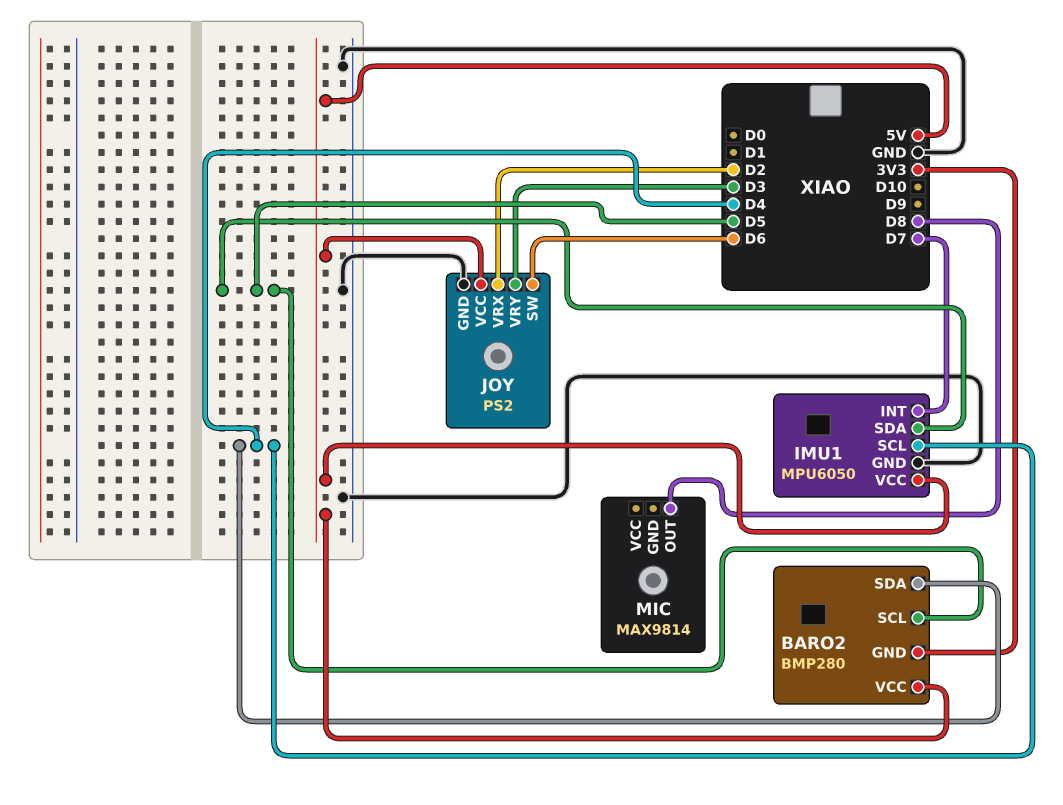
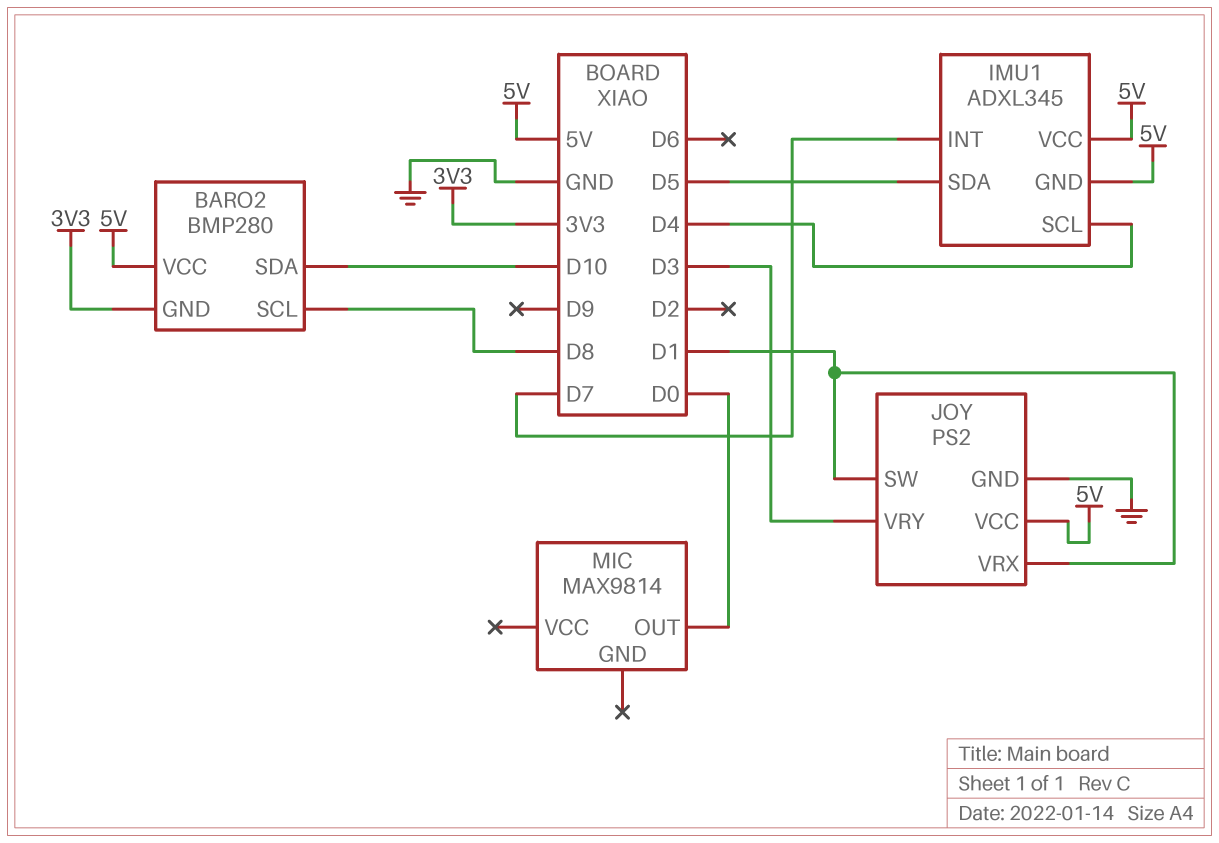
BARO2 pin SCL: D5 -> D8
BARO2 pin SDA: D4 -> D10
IMU1: MPU6050 -> ADXL345
IMU1 pin GND: GND -> 5V
JOY pin SW: D6 -> D1
JOY pin VRX: D2 -> D1
MIC pin OUT: D8 -> D0

